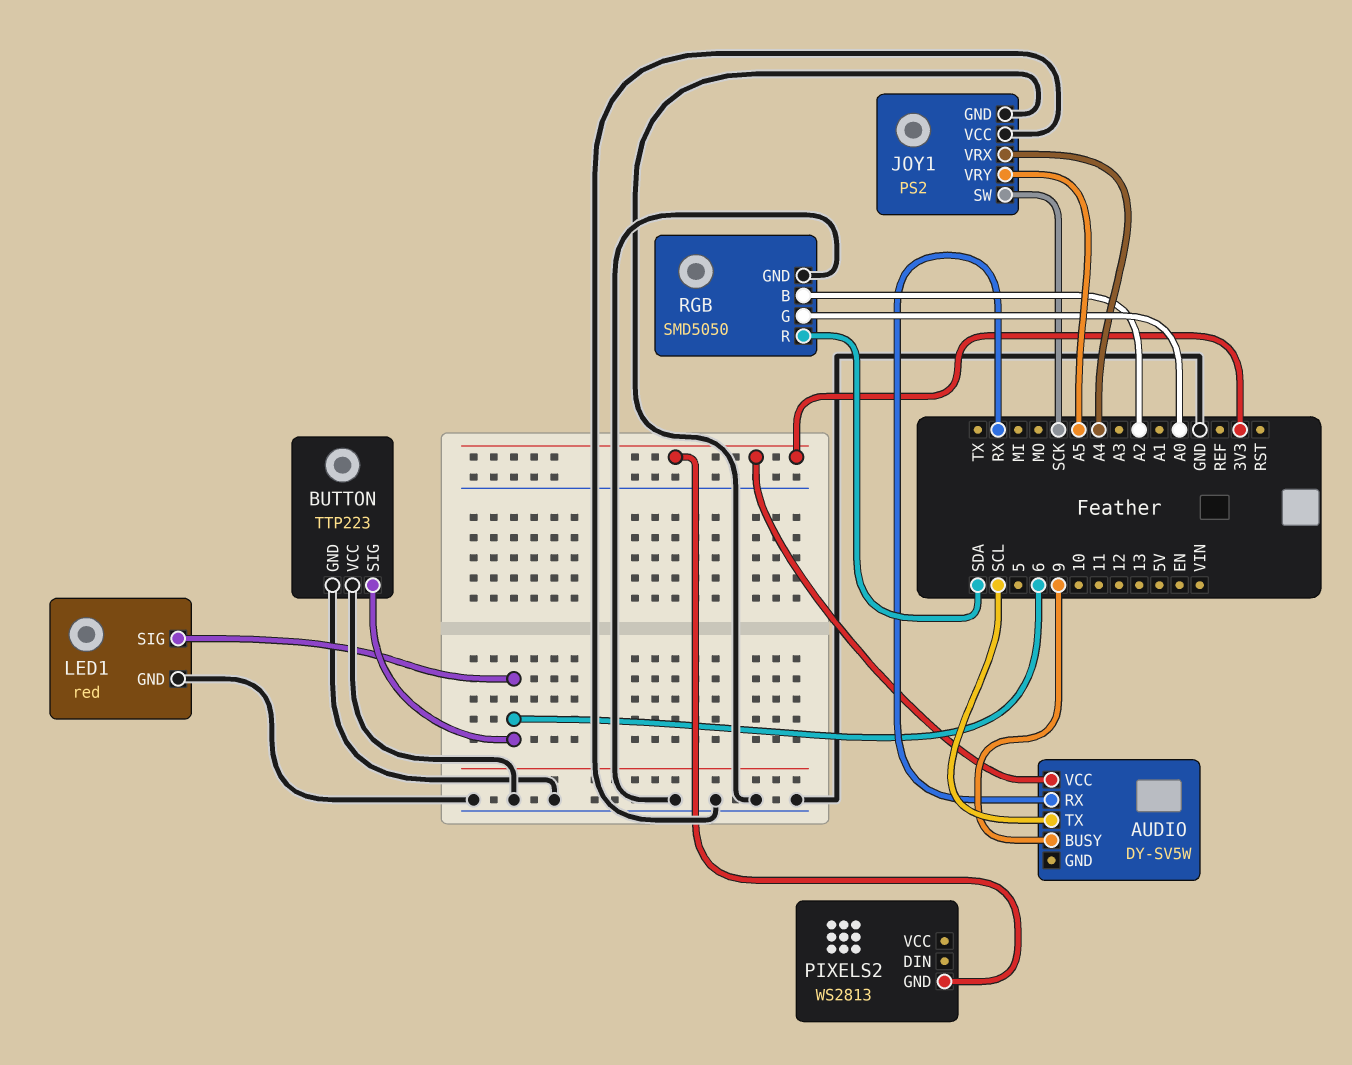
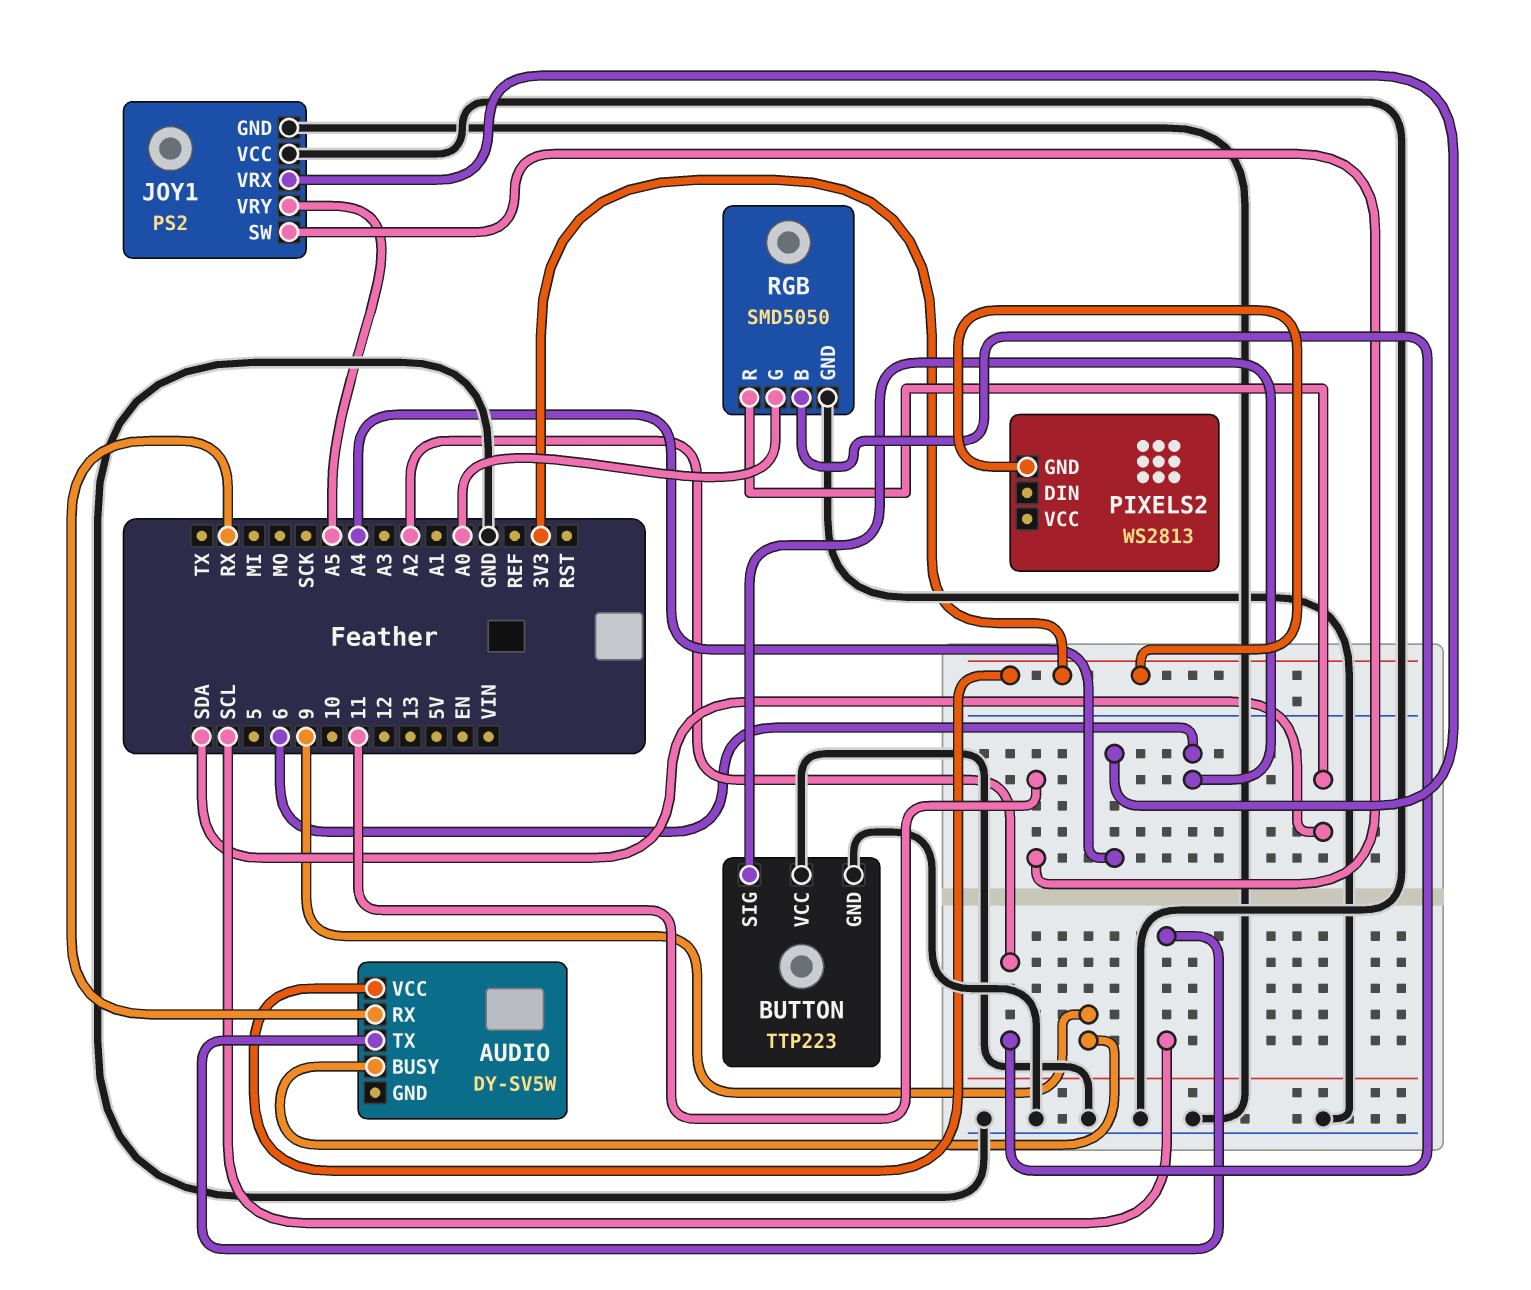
JOY1 pin SW: SCK -> 11
LED1: red -> none
LED1 pin GND: GND -> none
LED1 pin SIG: 6 -> none

